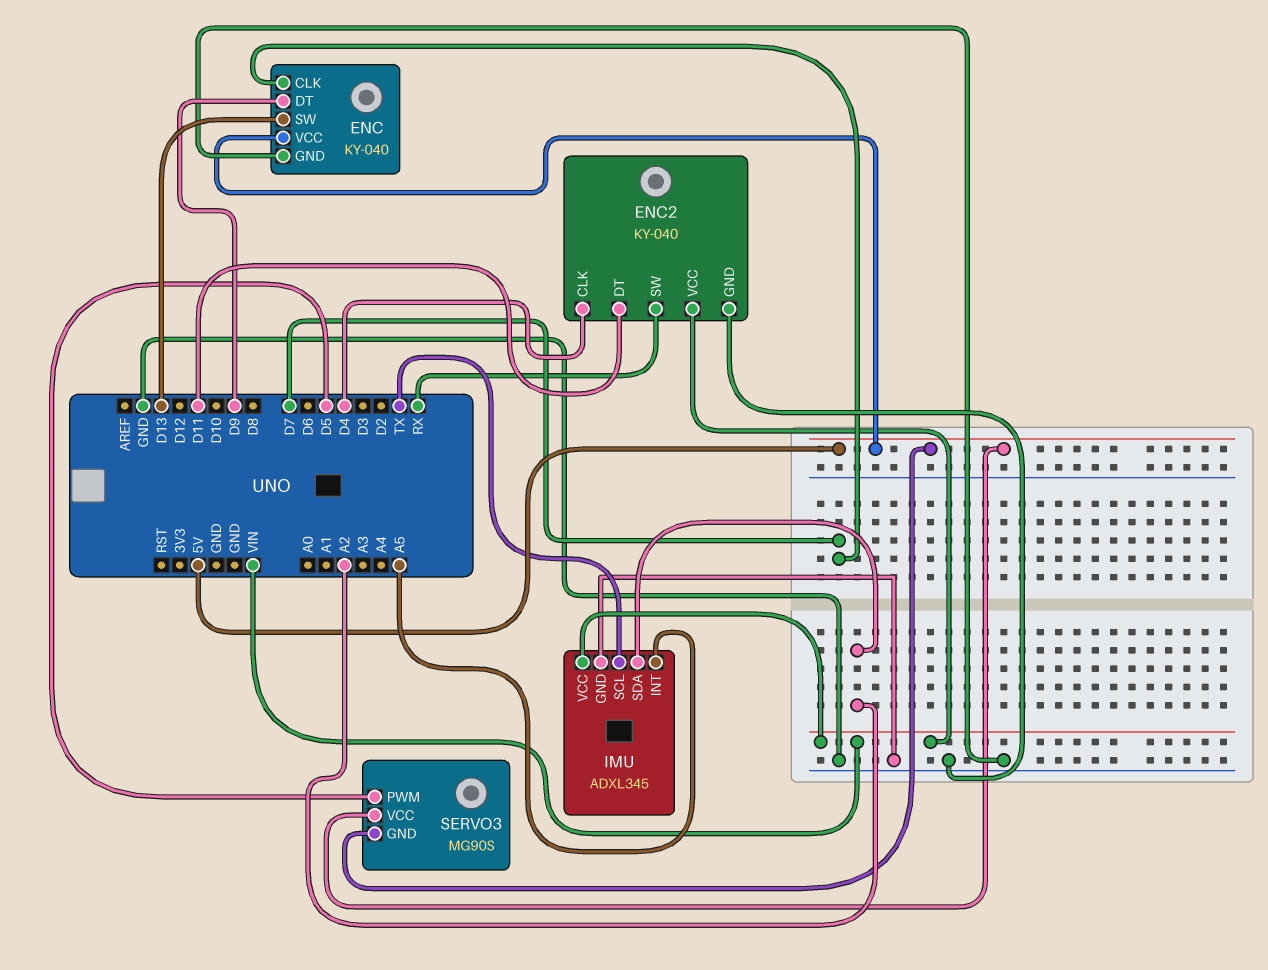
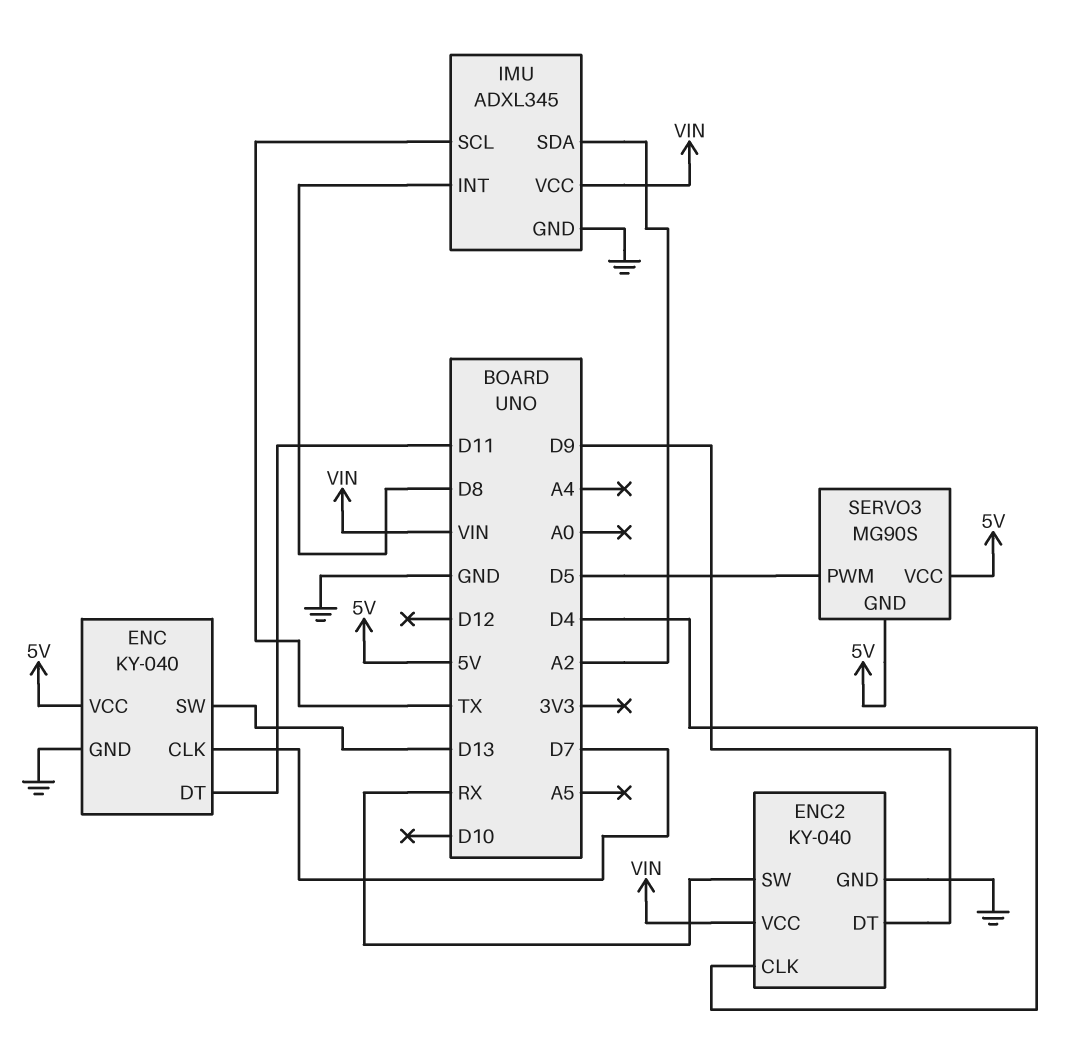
ENC pin DT: D9 -> D11
ENC2 pin DT: D11 -> D9
IMU pin INT: A5 -> D8

